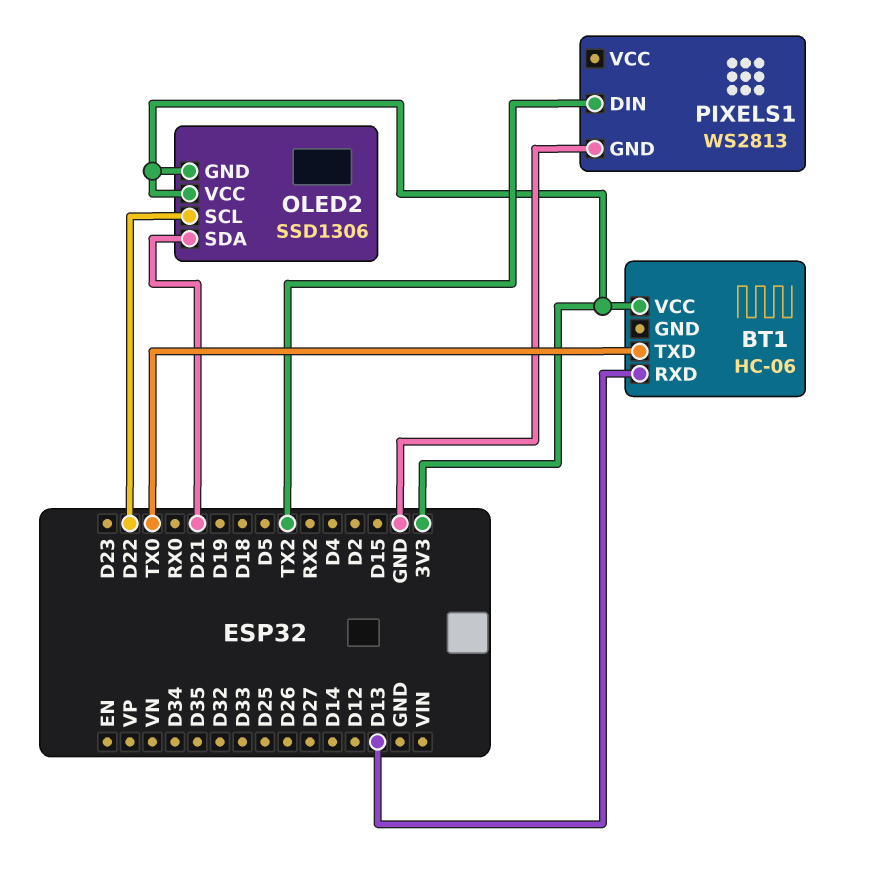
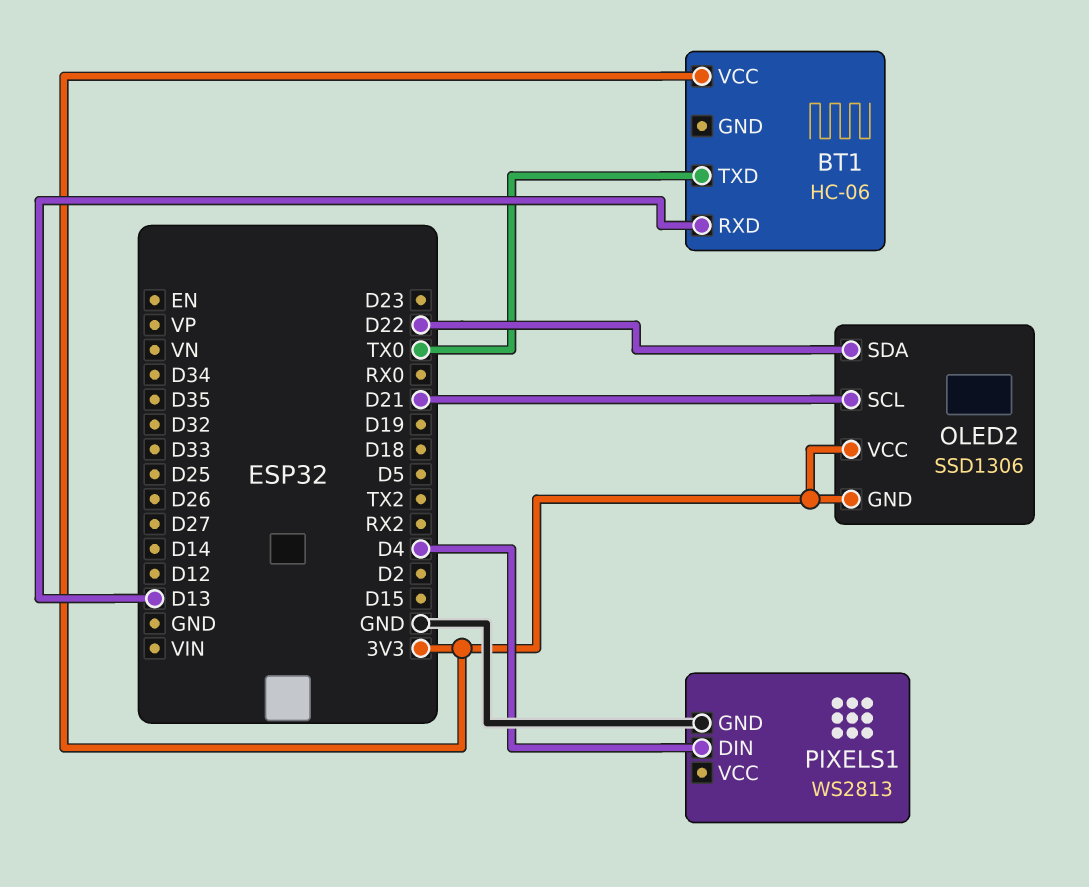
OLED2 pin SCL: D22 -> D21
OLED2 pin SDA: D21 -> D22
PIXELS1 pin DIN: TX2 -> D4

